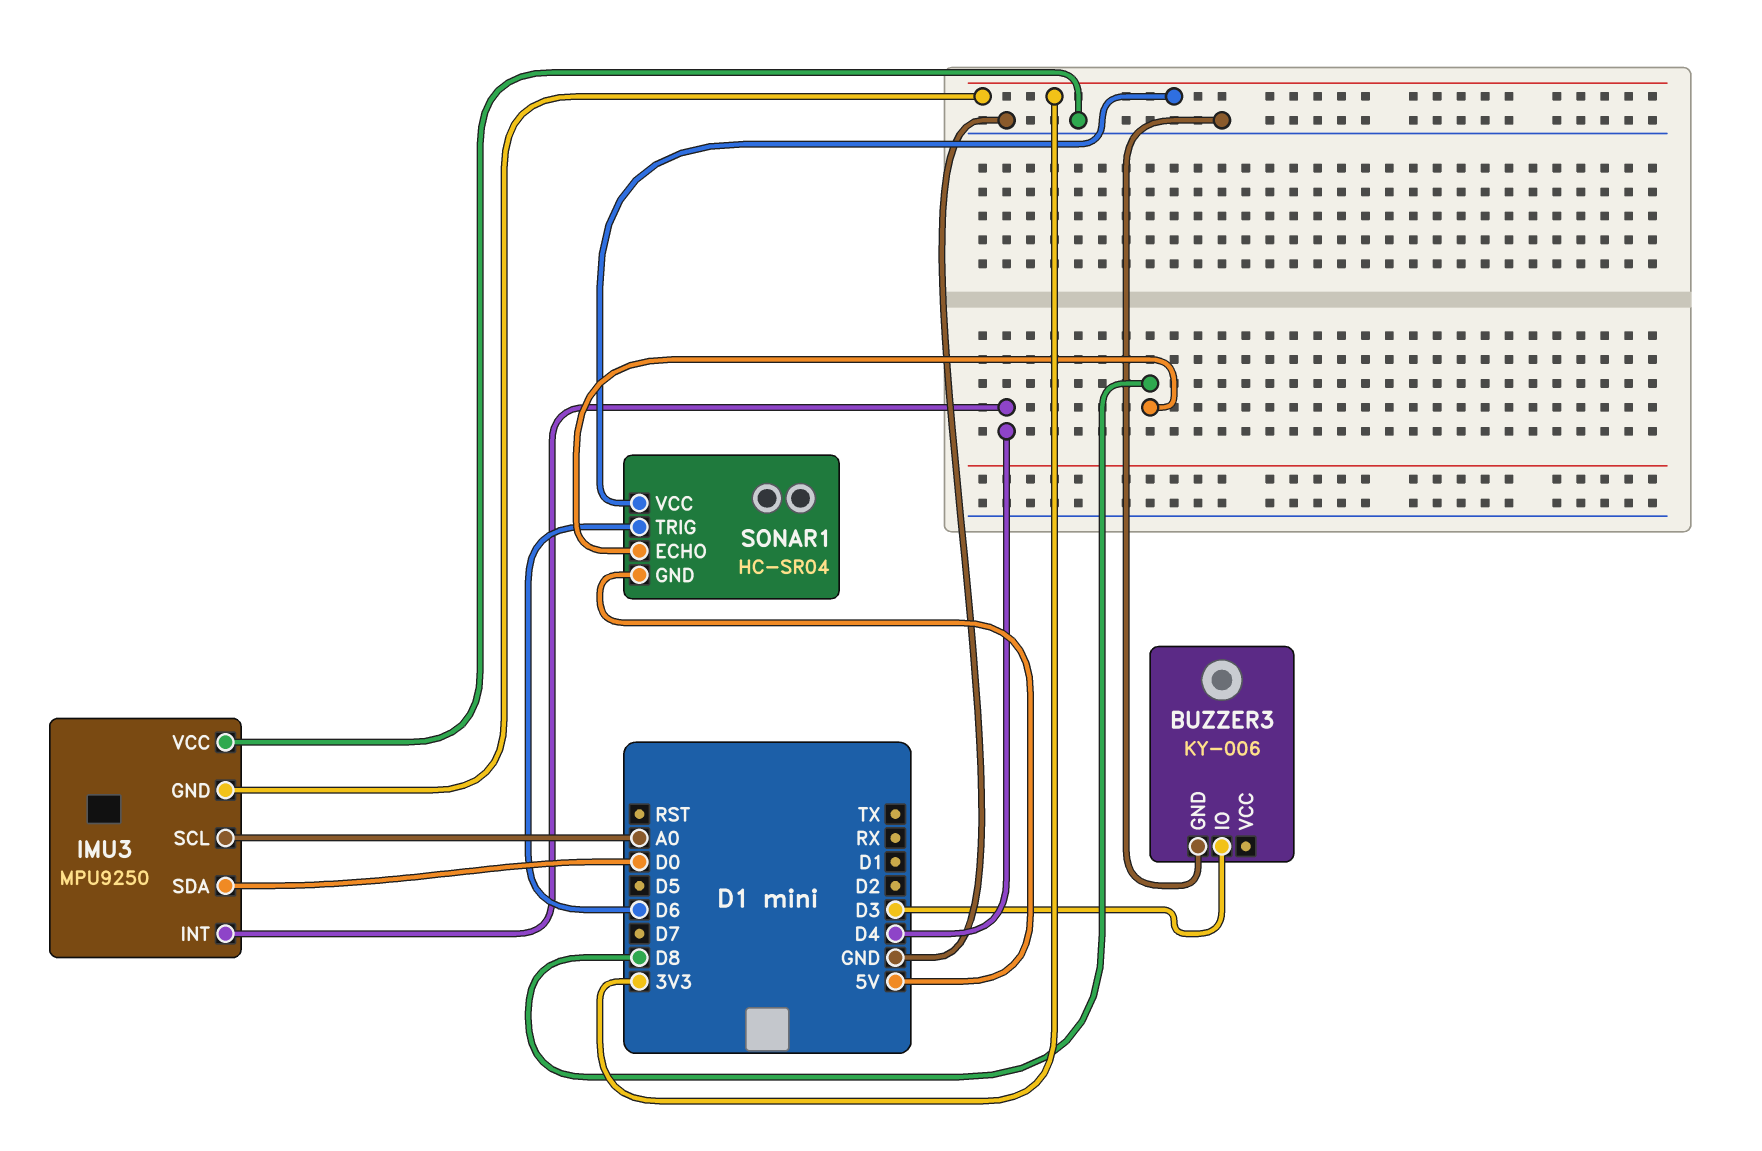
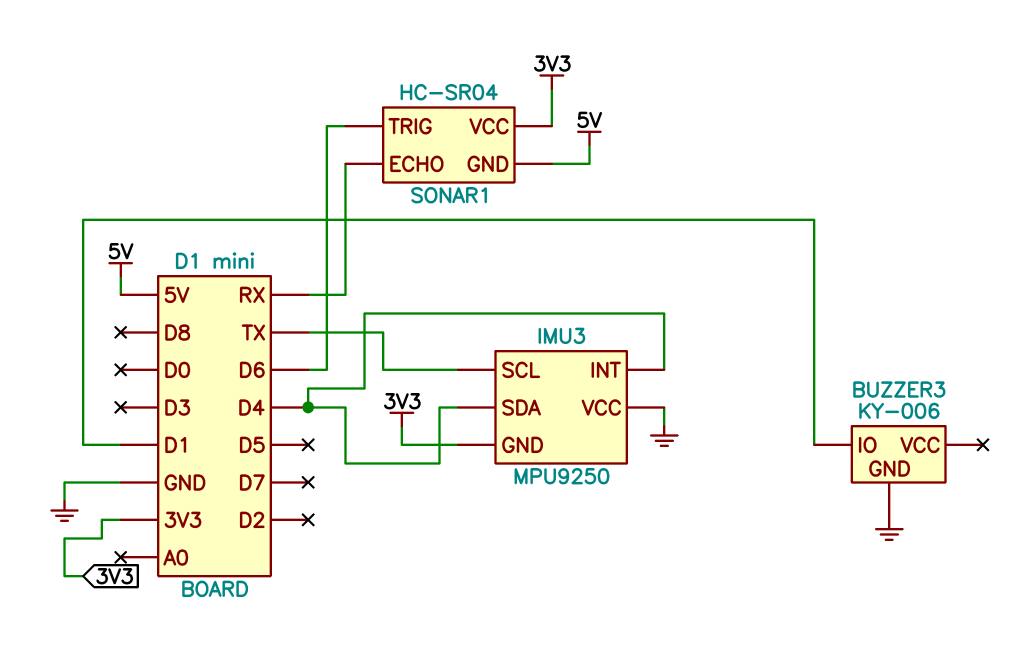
BUZZER3 pin IO: D3 -> D1
IMU3 pin SCL: A0 -> TX
IMU3 pin SDA: D0 -> D4
SONAR1 pin ECHO: D8 -> RX

